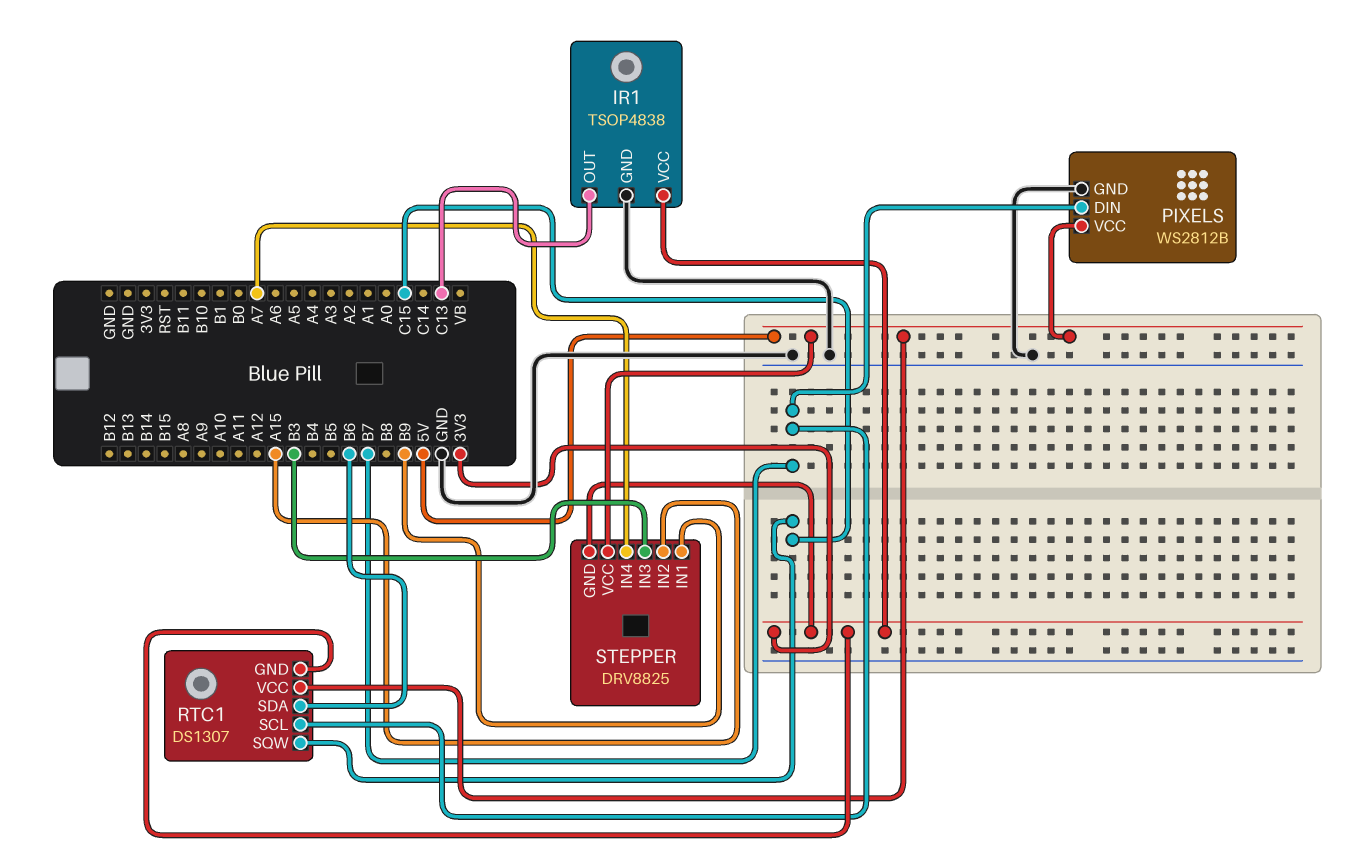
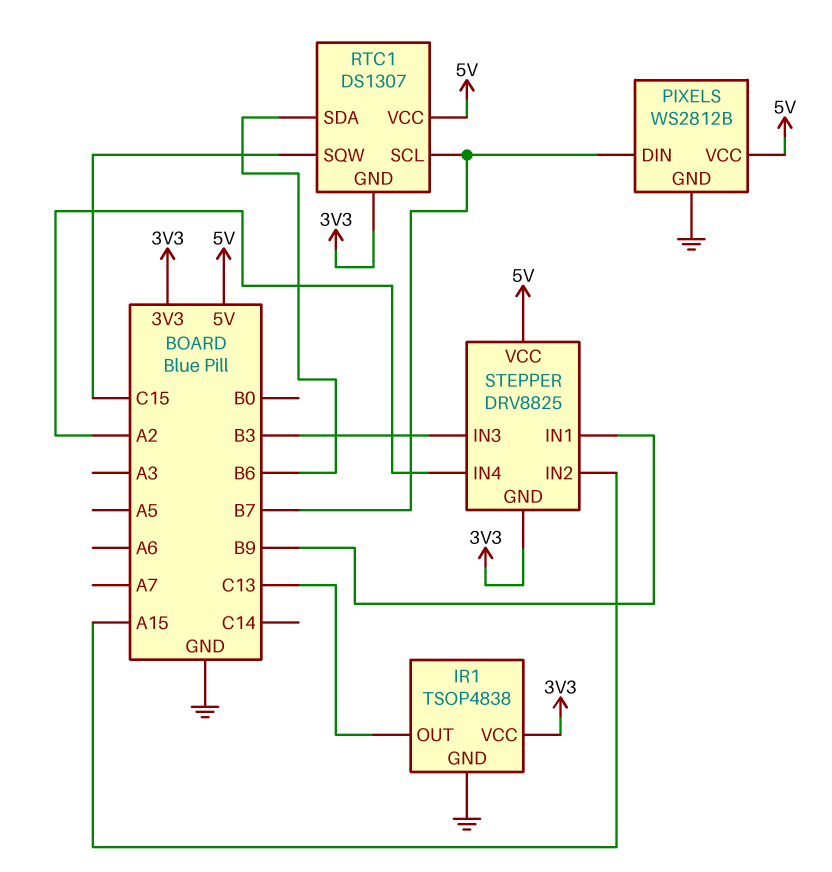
STEPPER pin IN4: A7 -> A2

